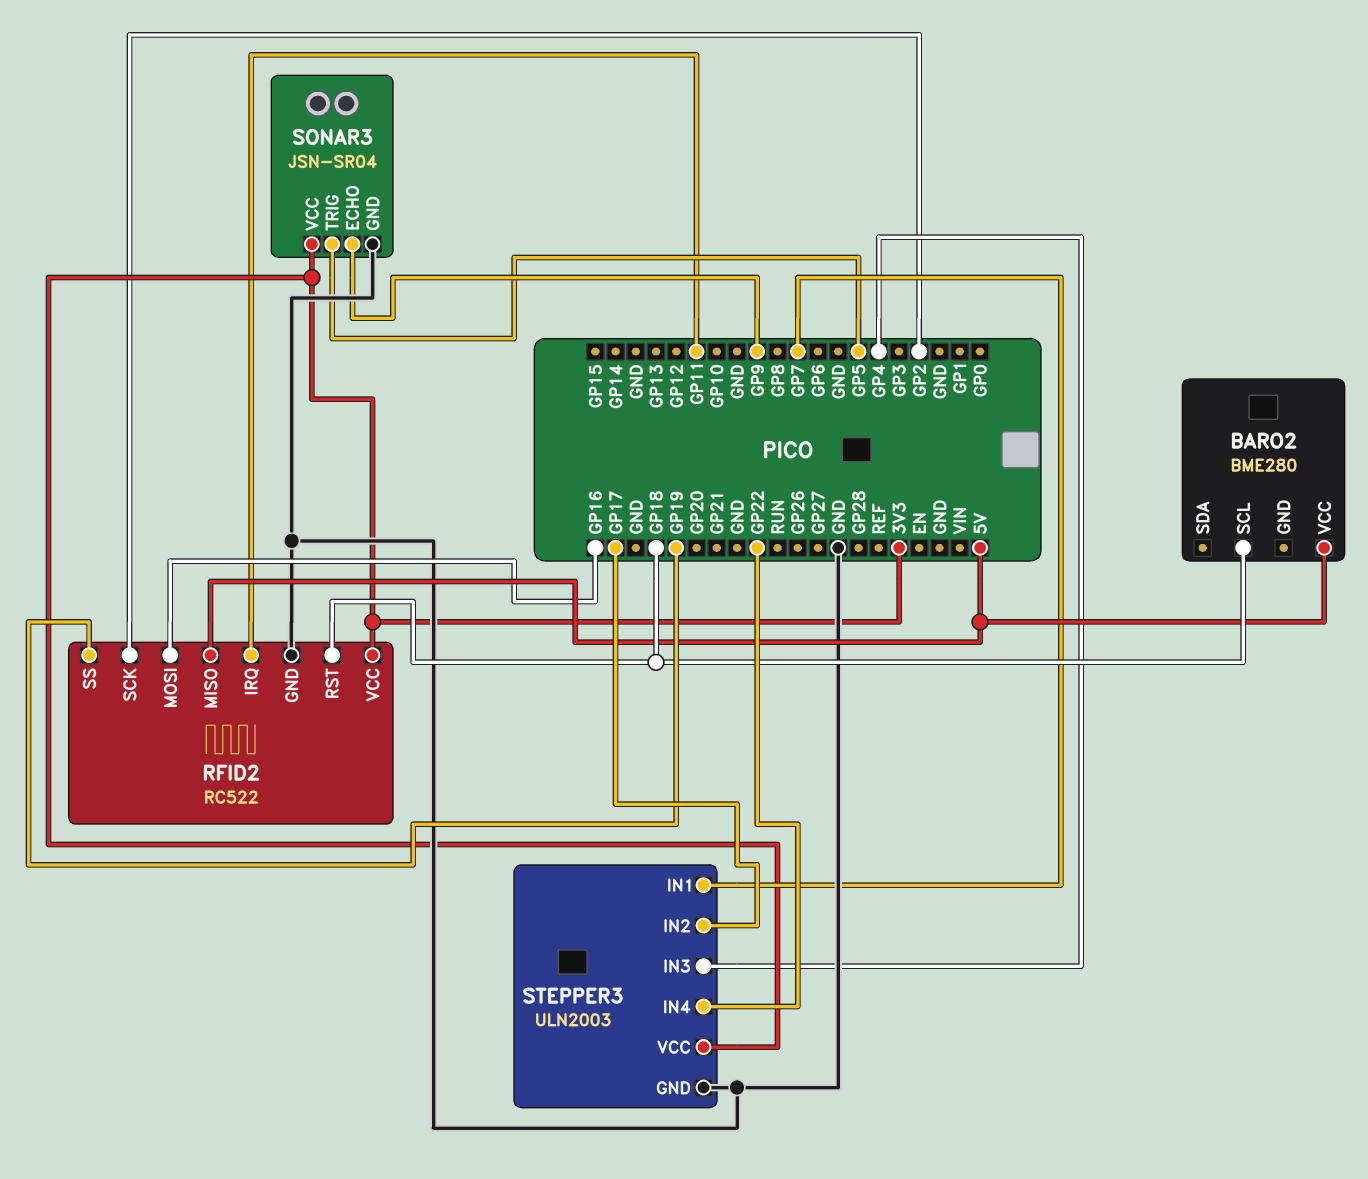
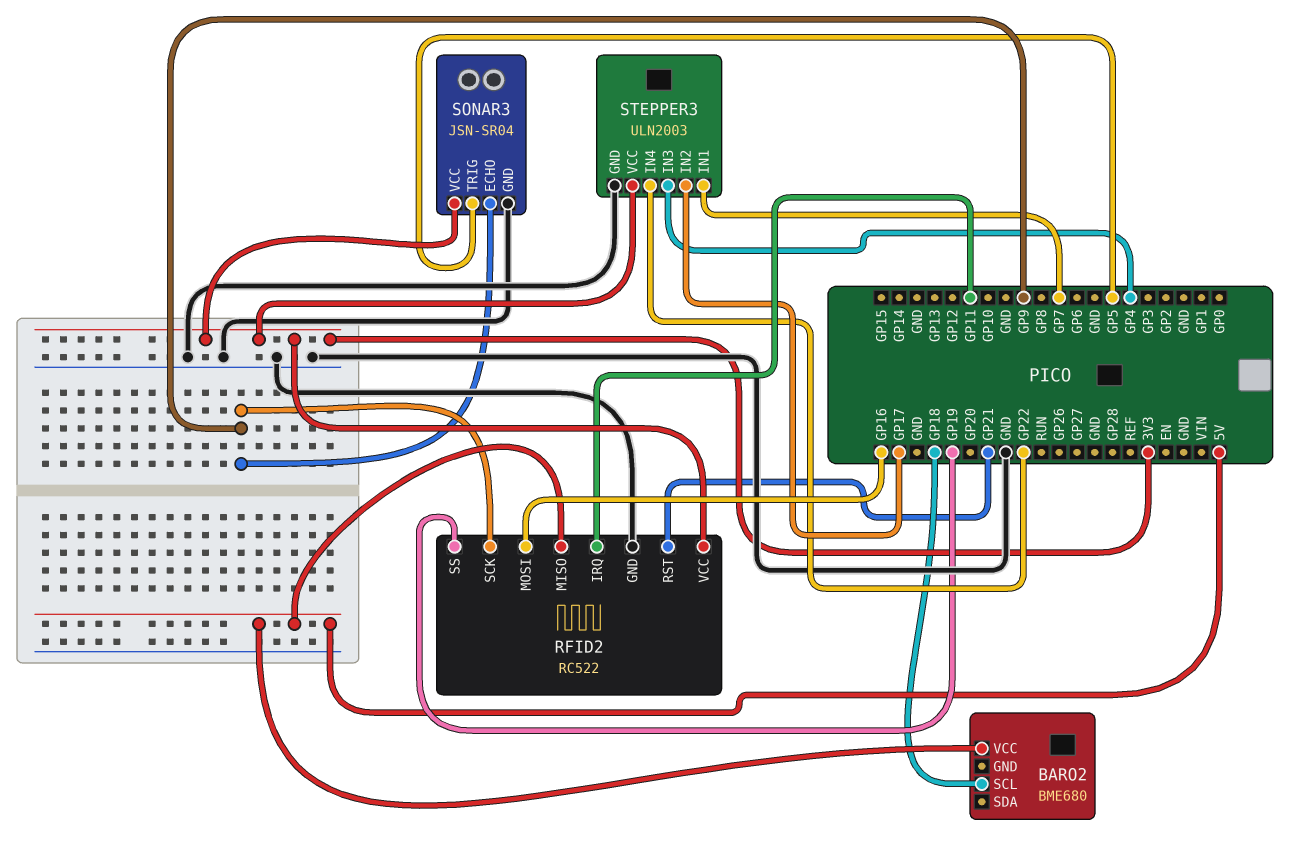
BARO2: BME280 -> BME680
RFID2 pin RST: GP18 -> GP21
RFID2 pin SCK: GP2 -> GP9

